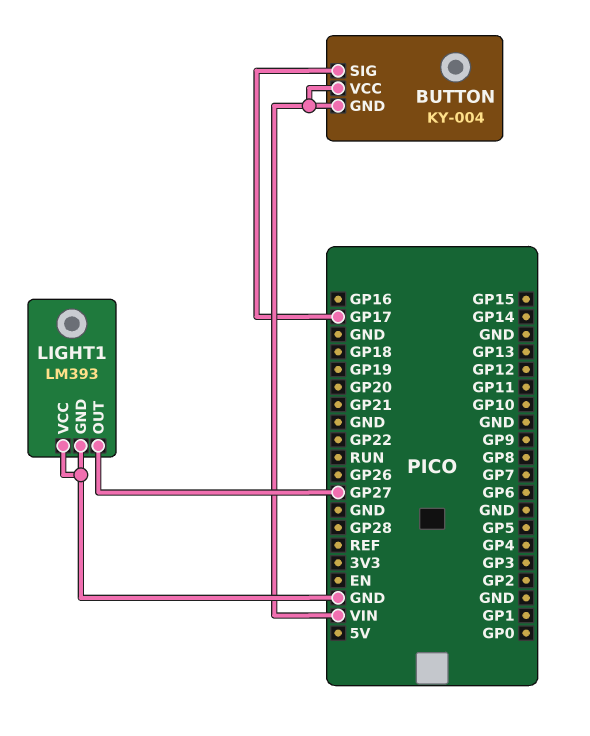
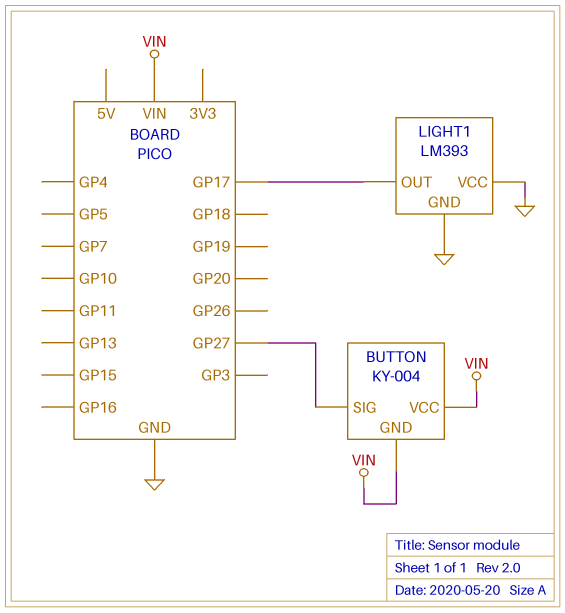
BUTTON pin SIG: GP17 -> GP27
LIGHT1 pin OUT: GP27 -> GP17

